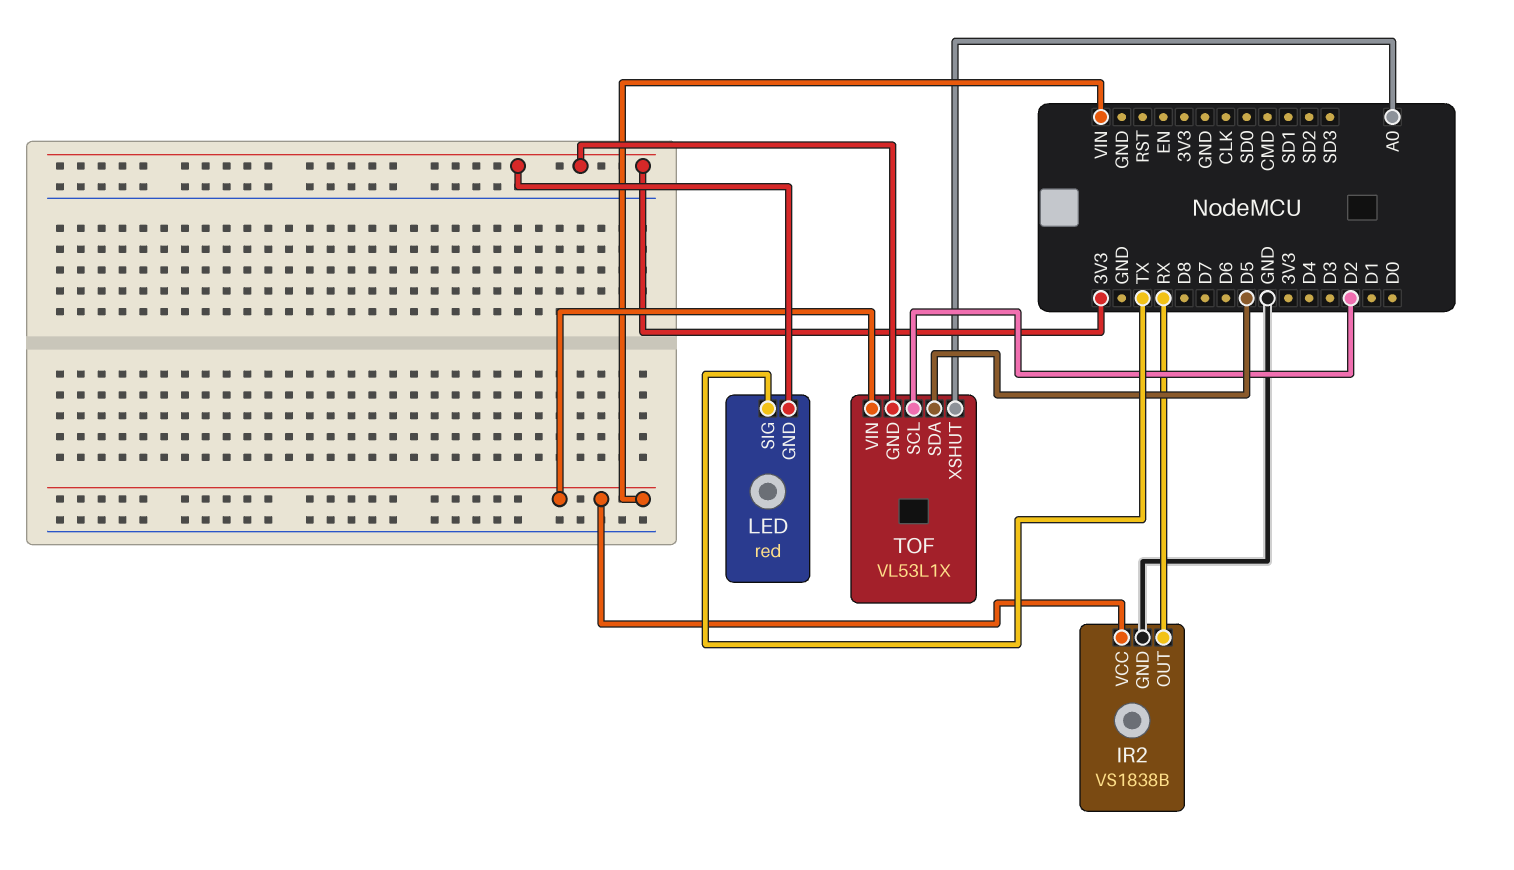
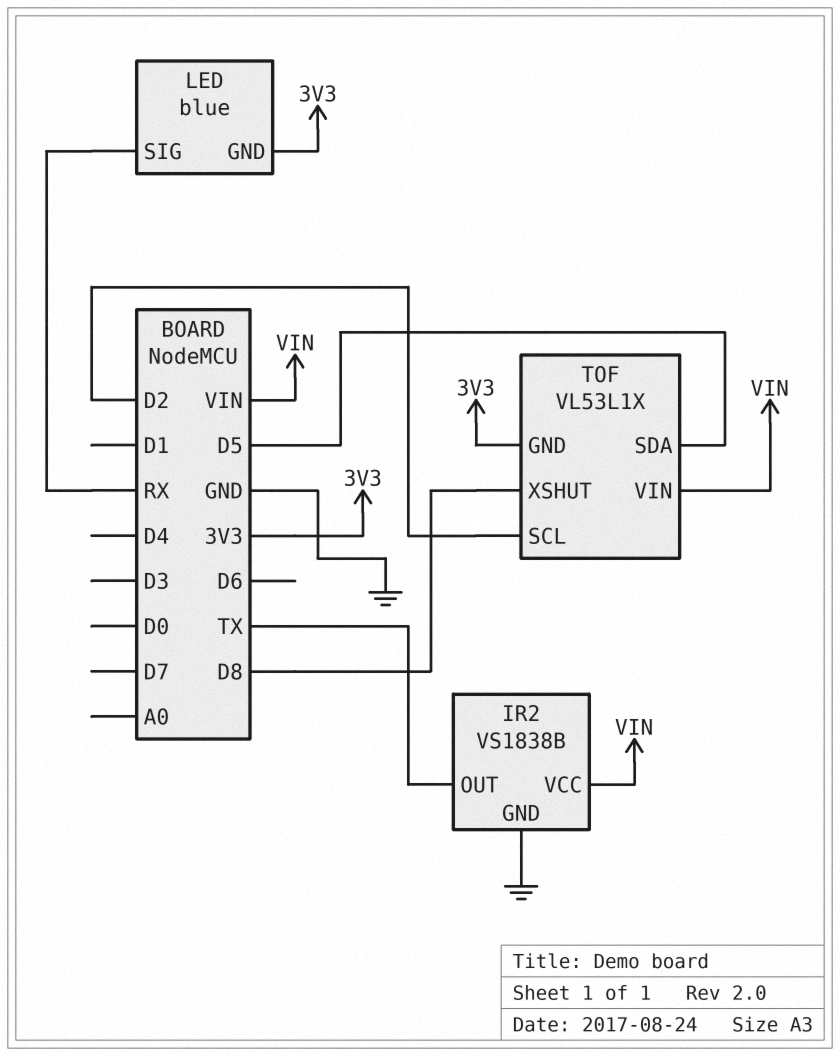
IR2 pin OUT: RX -> TX
LED: red -> blue
LED pin SIG: TX -> RX
TOF pin XSHUT: A0 -> D8

